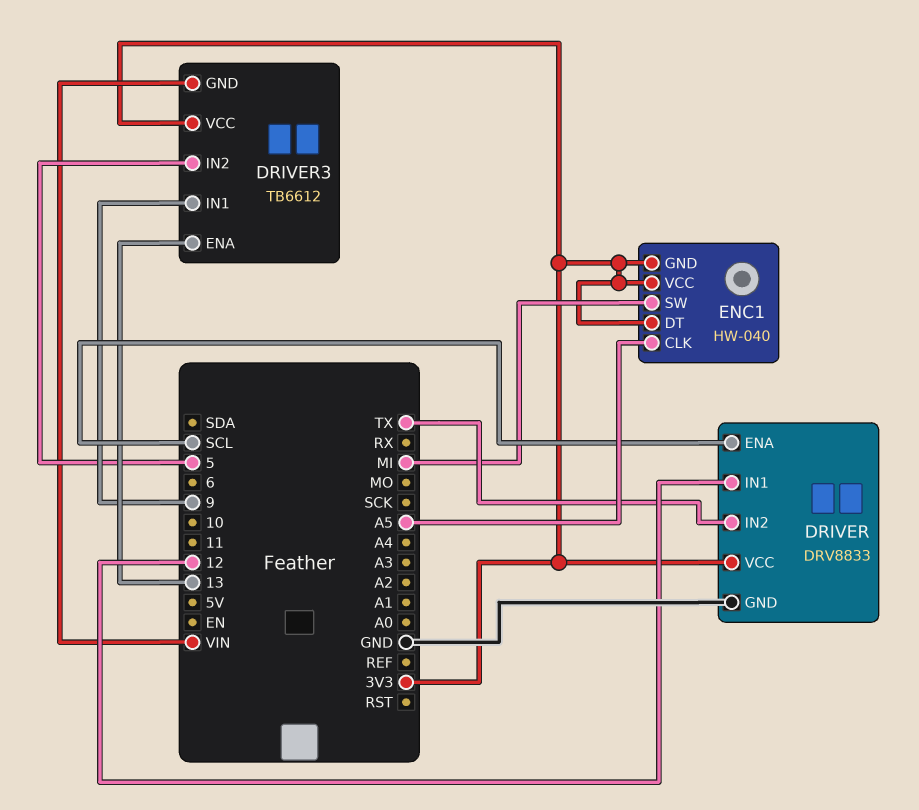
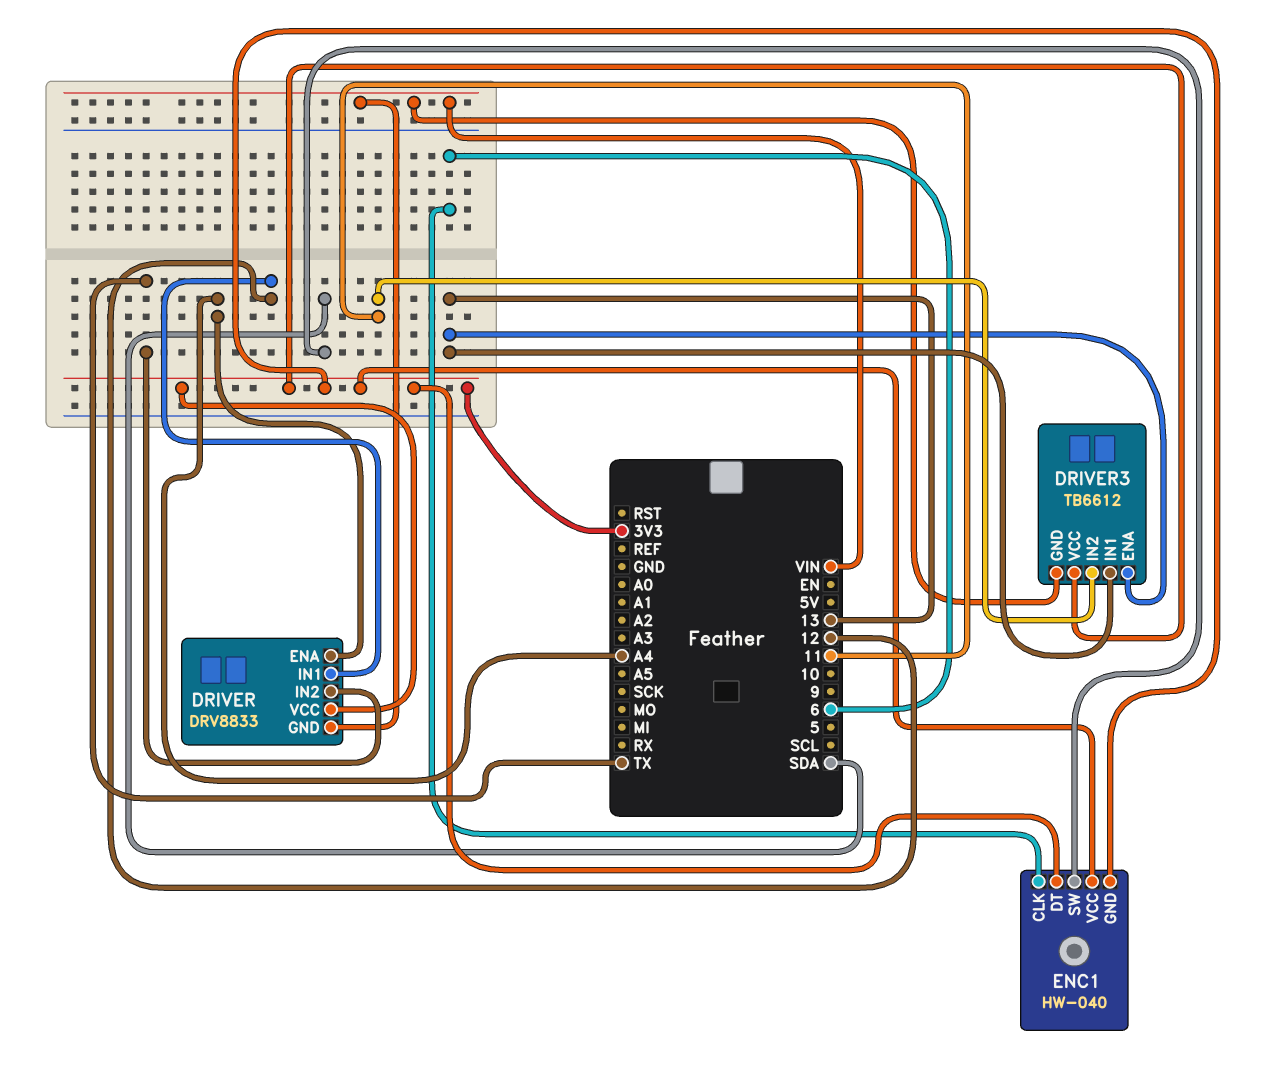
DRIVER pin ENA: SCL -> A4
DRIVER pin GND: GND -> VIN
DRIVER3 pin IN1: 9 -> 13
DRIVER3 pin IN2: 5 -> 11
ENC1 pin CLK: A5 -> 6
ENC1 pin SW: MI -> SDA

